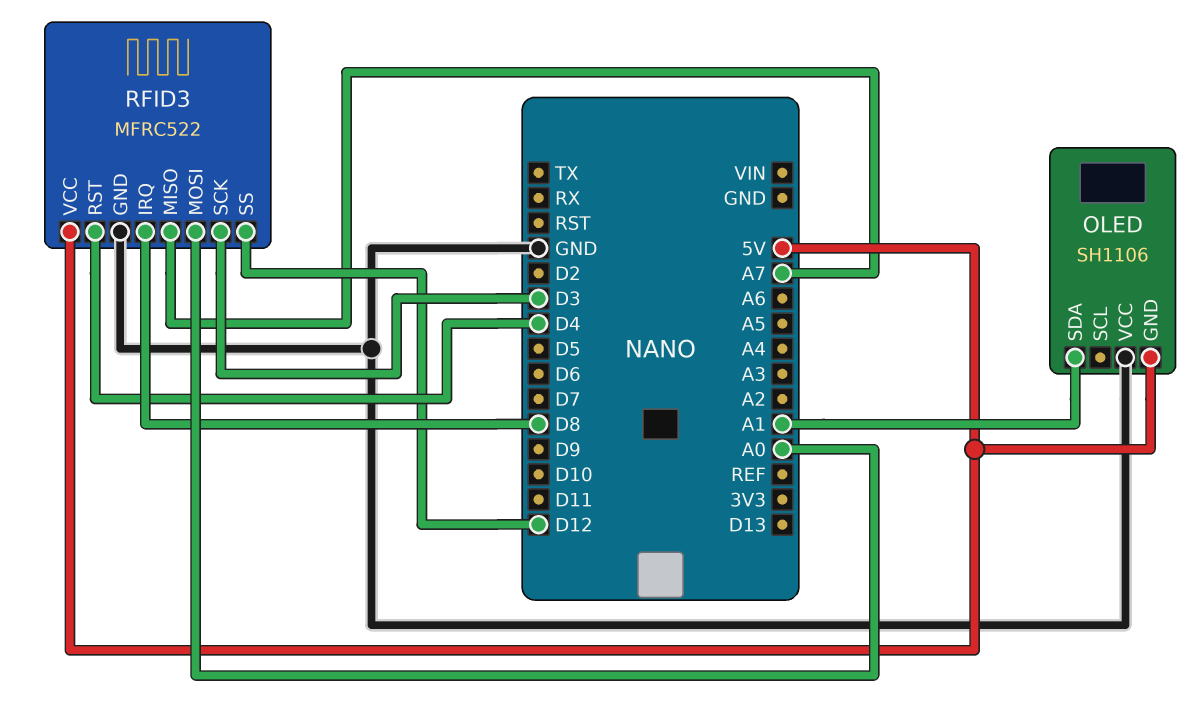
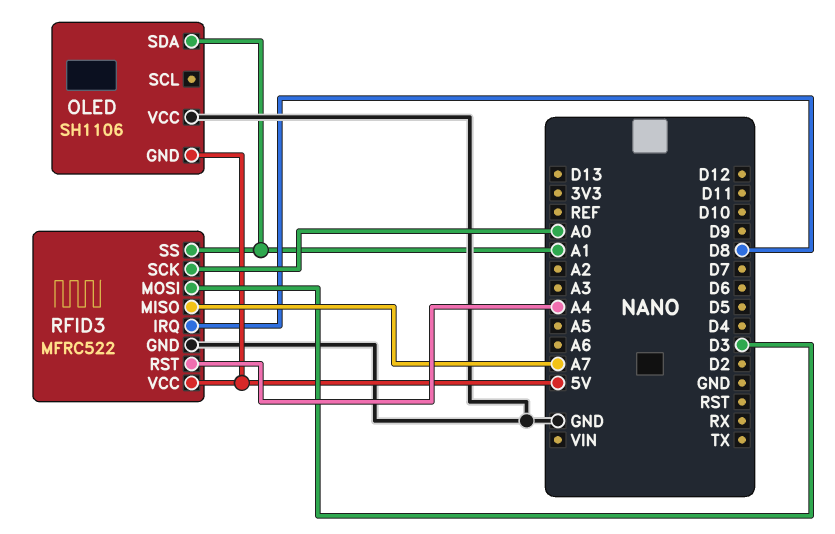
RFID3 pin MOSI: A0 -> D3
RFID3 pin RST: D4 -> A4
RFID3 pin SCK: D3 -> A0
RFID3 pin SS: D12 -> A1

